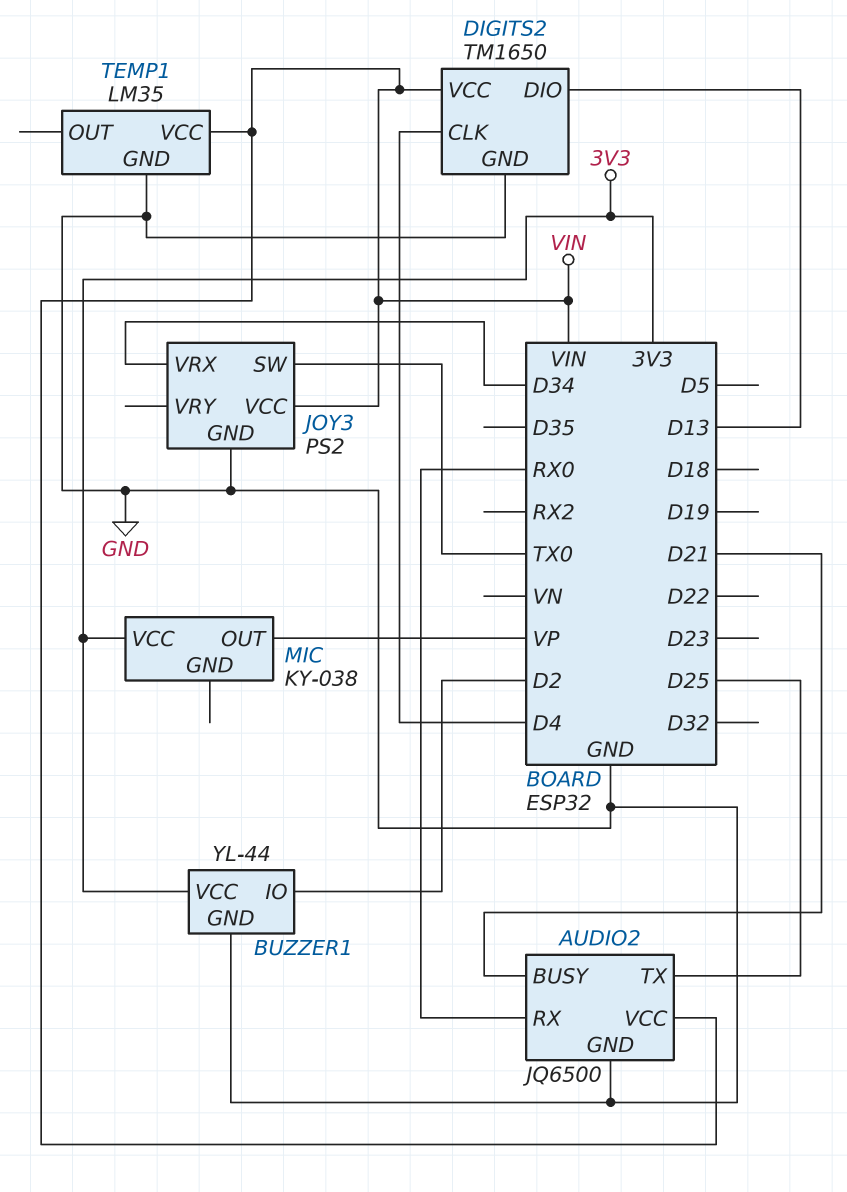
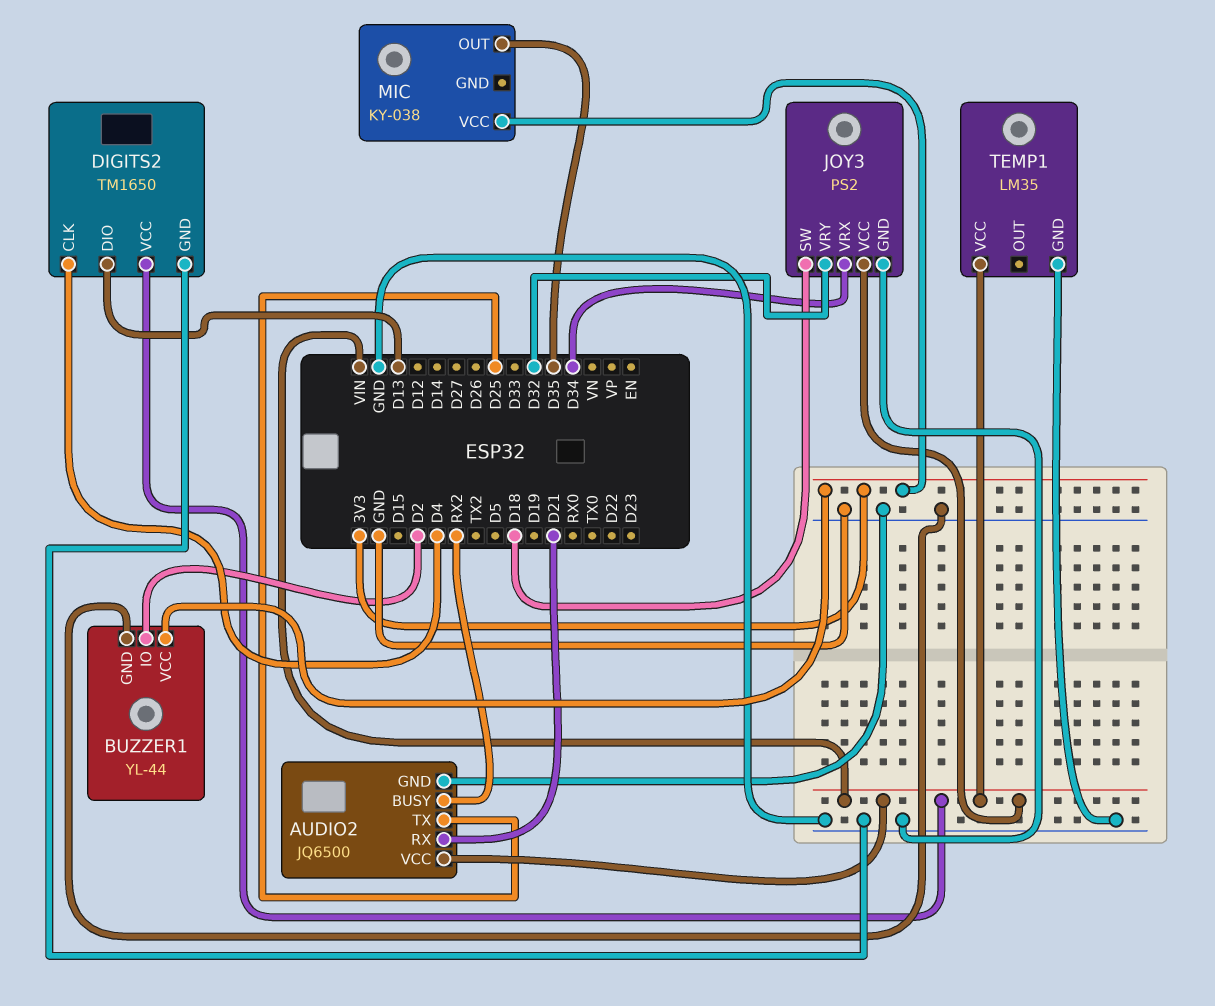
AUDIO2 pin BUSY: D21 -> RX2
AUDIO2 pin RX: RX0 -> D21
JOY3 pin SW: TX0 -> D18
JOY3 pin VRY: none -> D32
MIC pin OUT: VP -> D35

